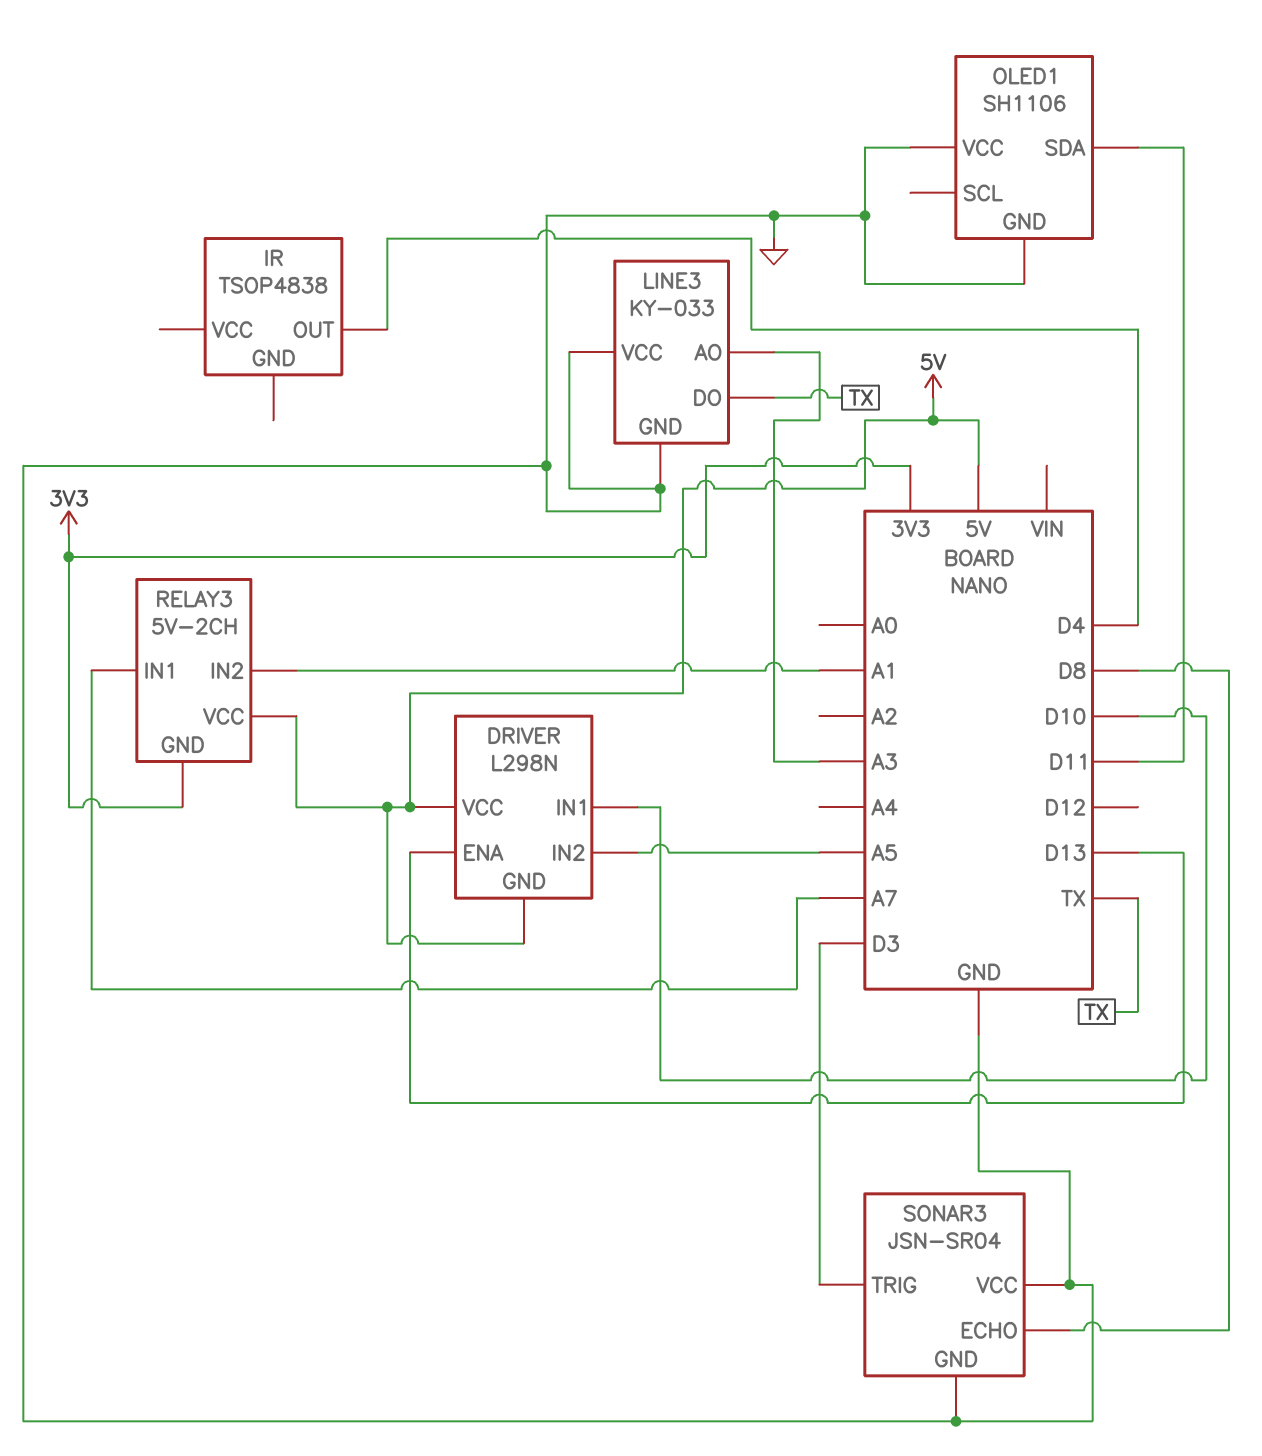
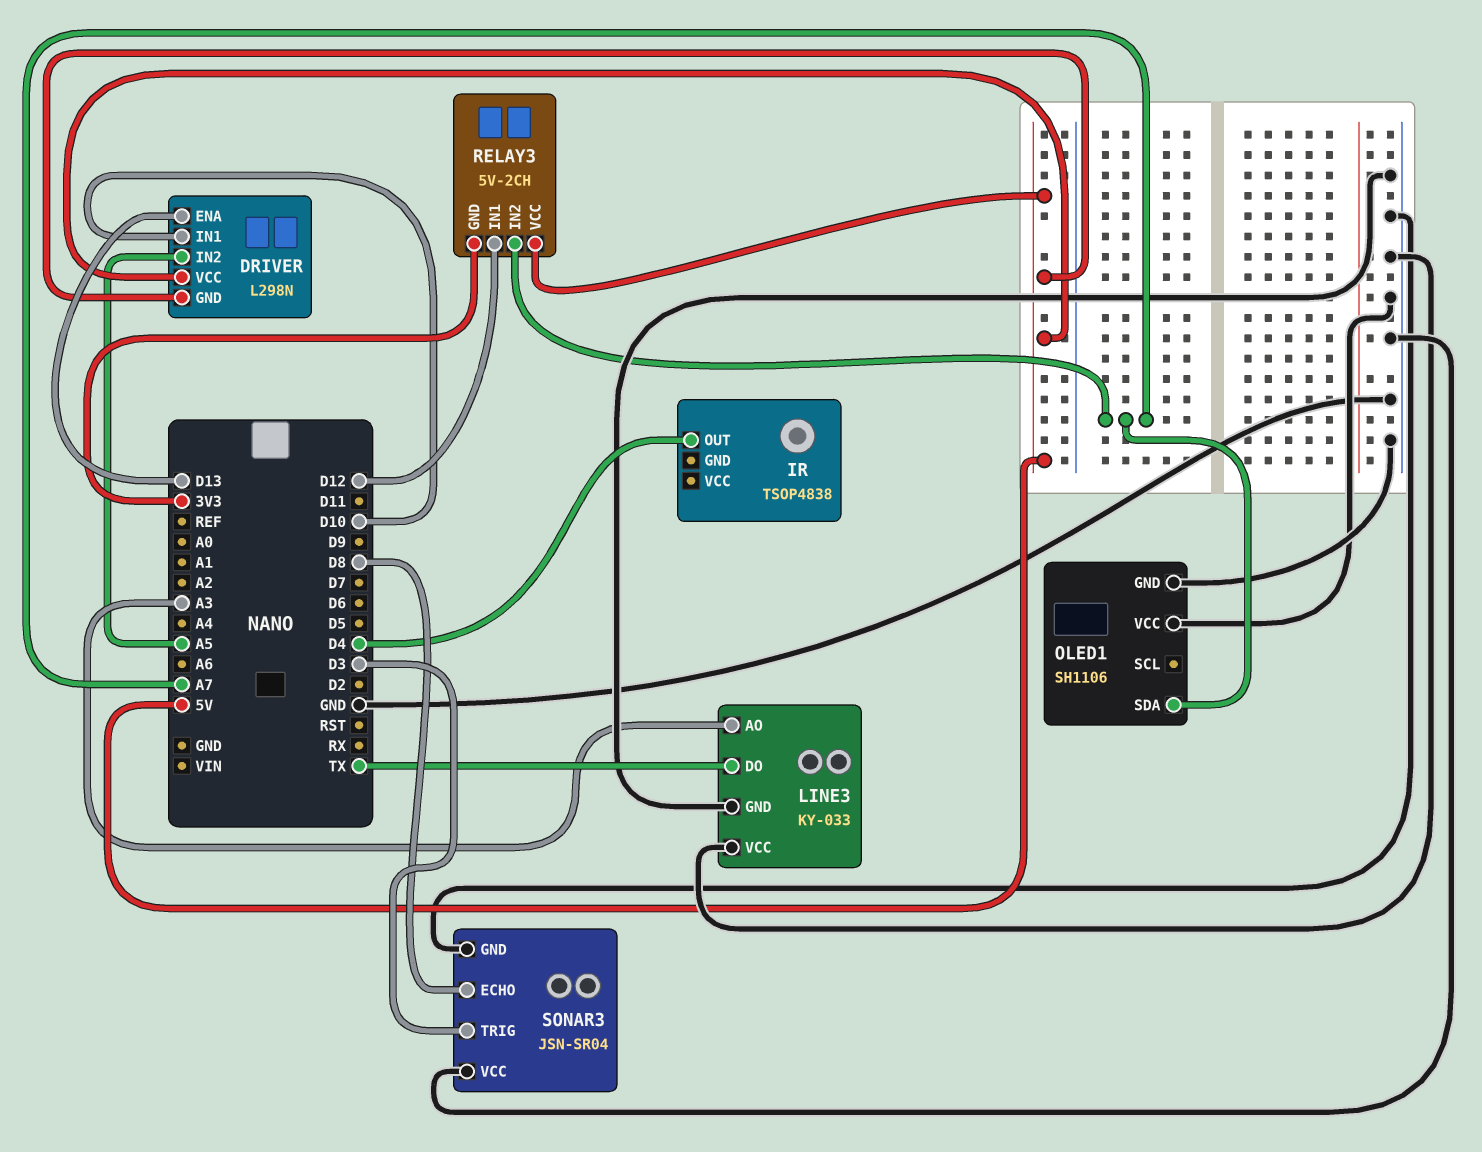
OLED1 pin SDA: D11 -> A7
RELAY3 pin IN1: A7 -> D12
RELAY3 pin IN2: A1 -> A7

